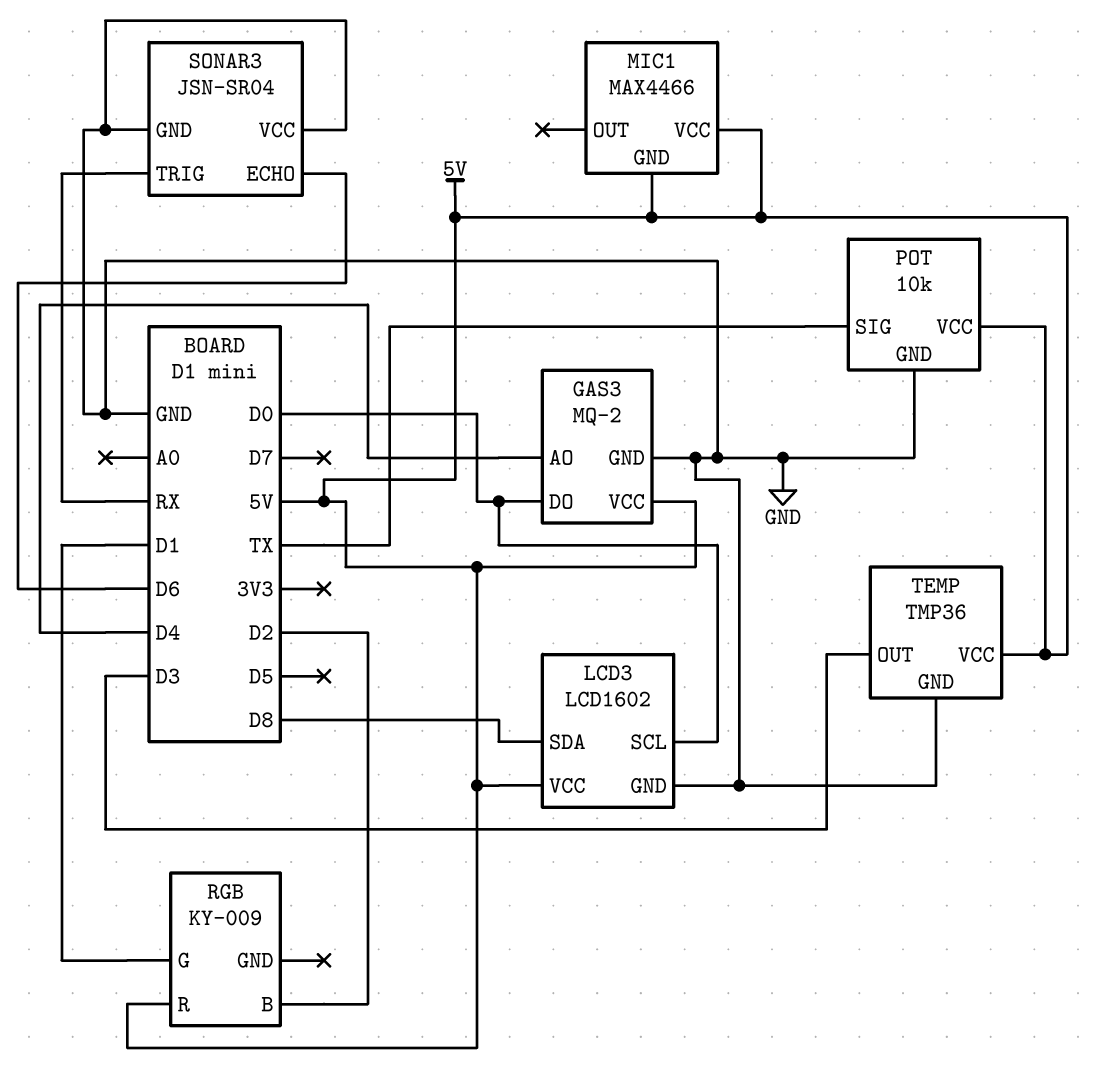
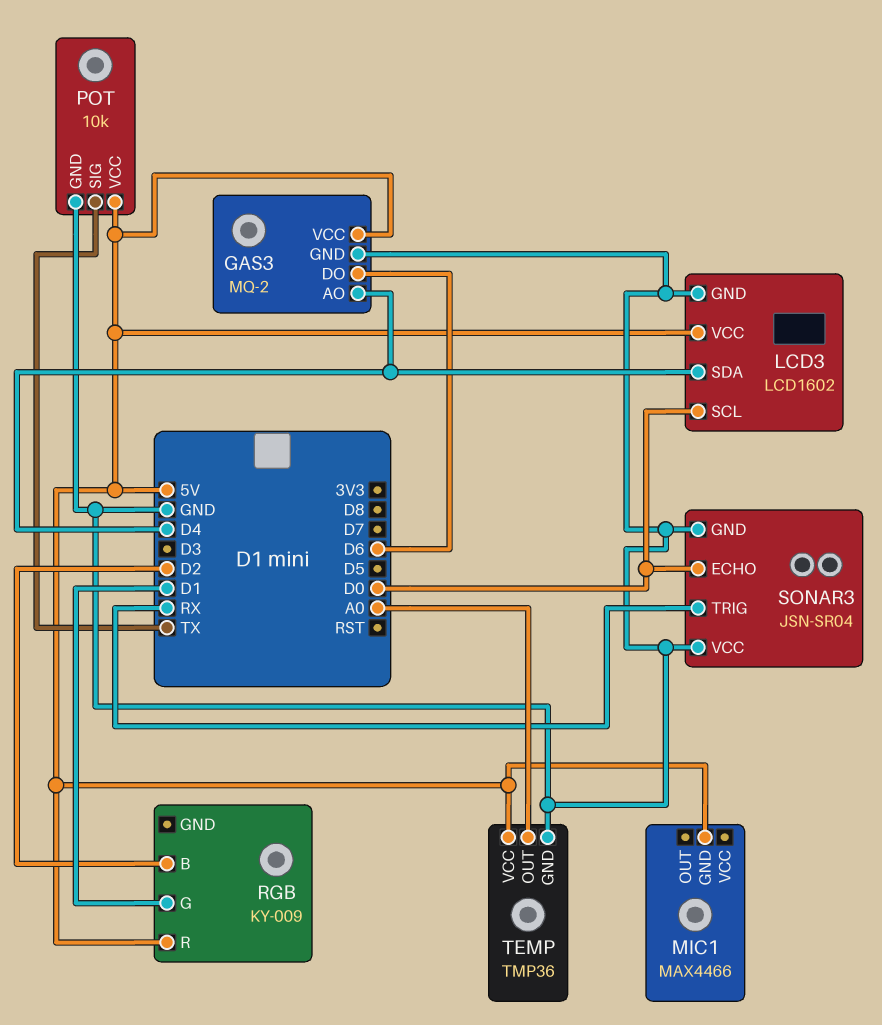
GAS3 pin DO: D0 -> D6
LCD3 pin SDA: D8 -> D4
MIC1 pin VCC: 5V -> none
SONAR3 pin ECHO: D6 -> D0
TEMP pin OUT: D3 -> A0

